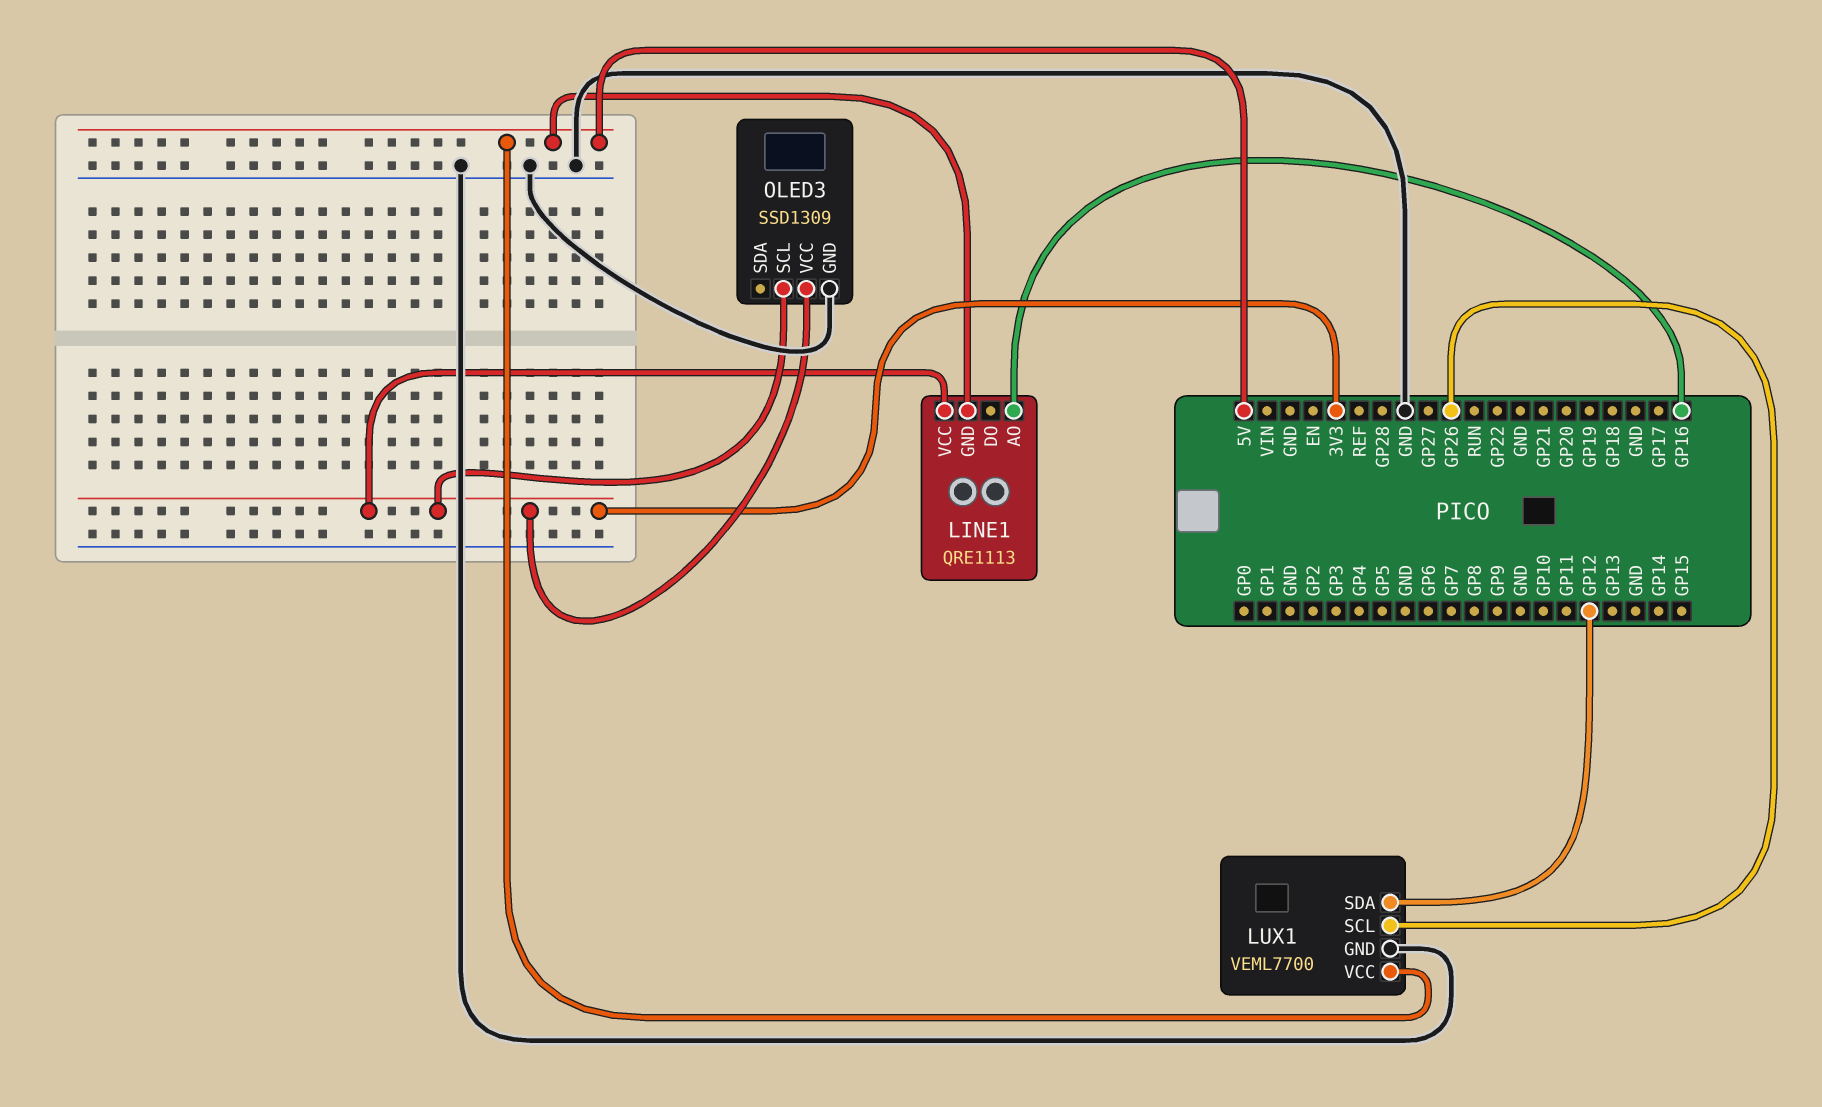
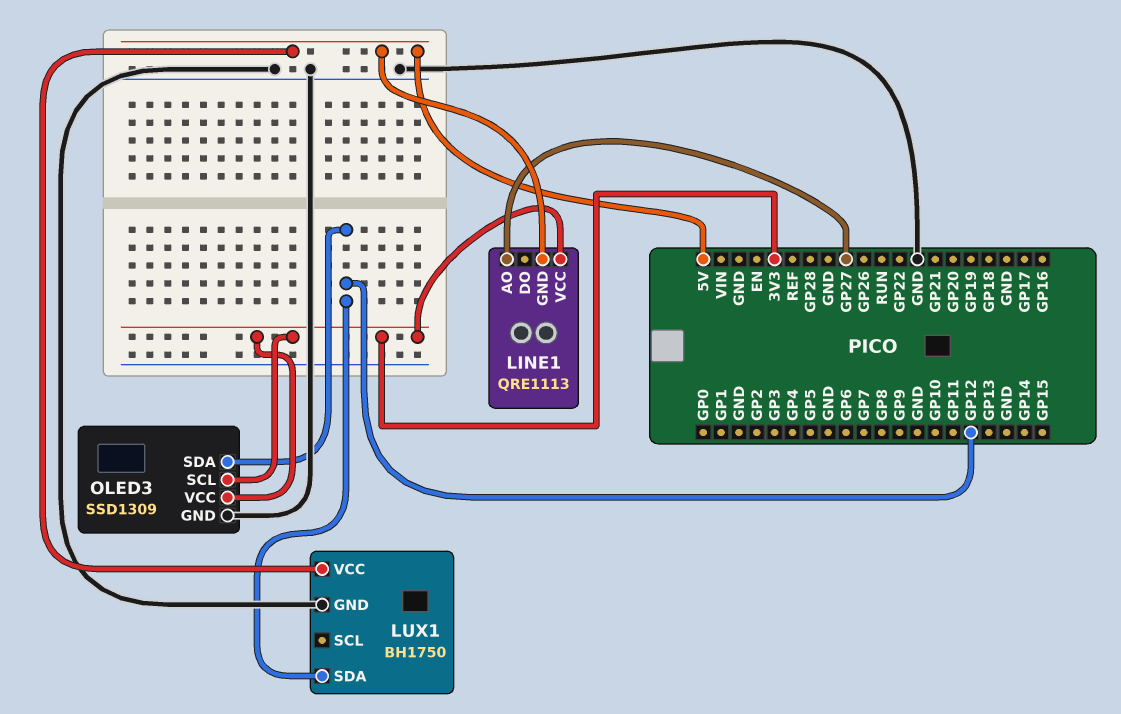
LINE1 pin AO: GP16 -> GP27
LUX1: VEML7700 -> BH1750
LUX1 pin SCL: GP26 -> none
OLED3 pin SDA: none -> GP12

